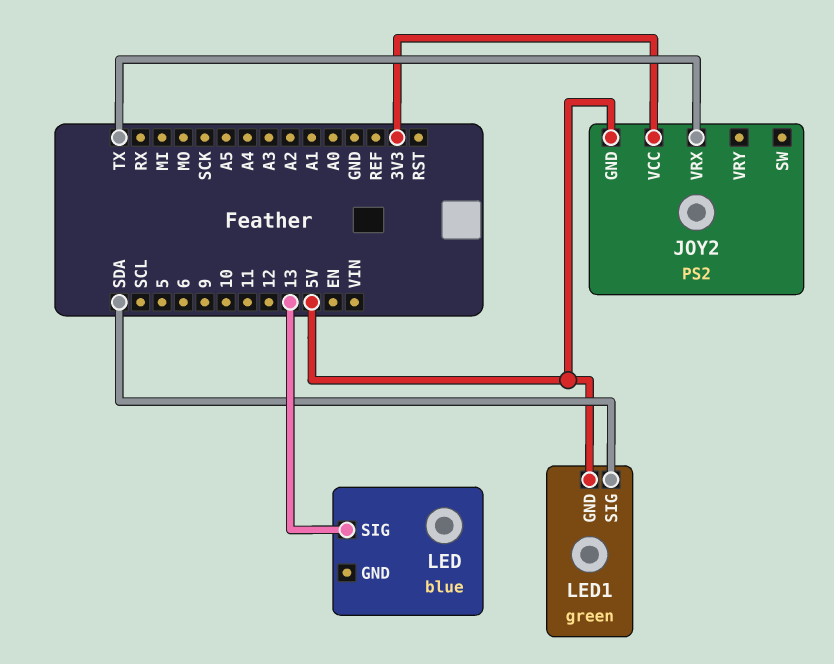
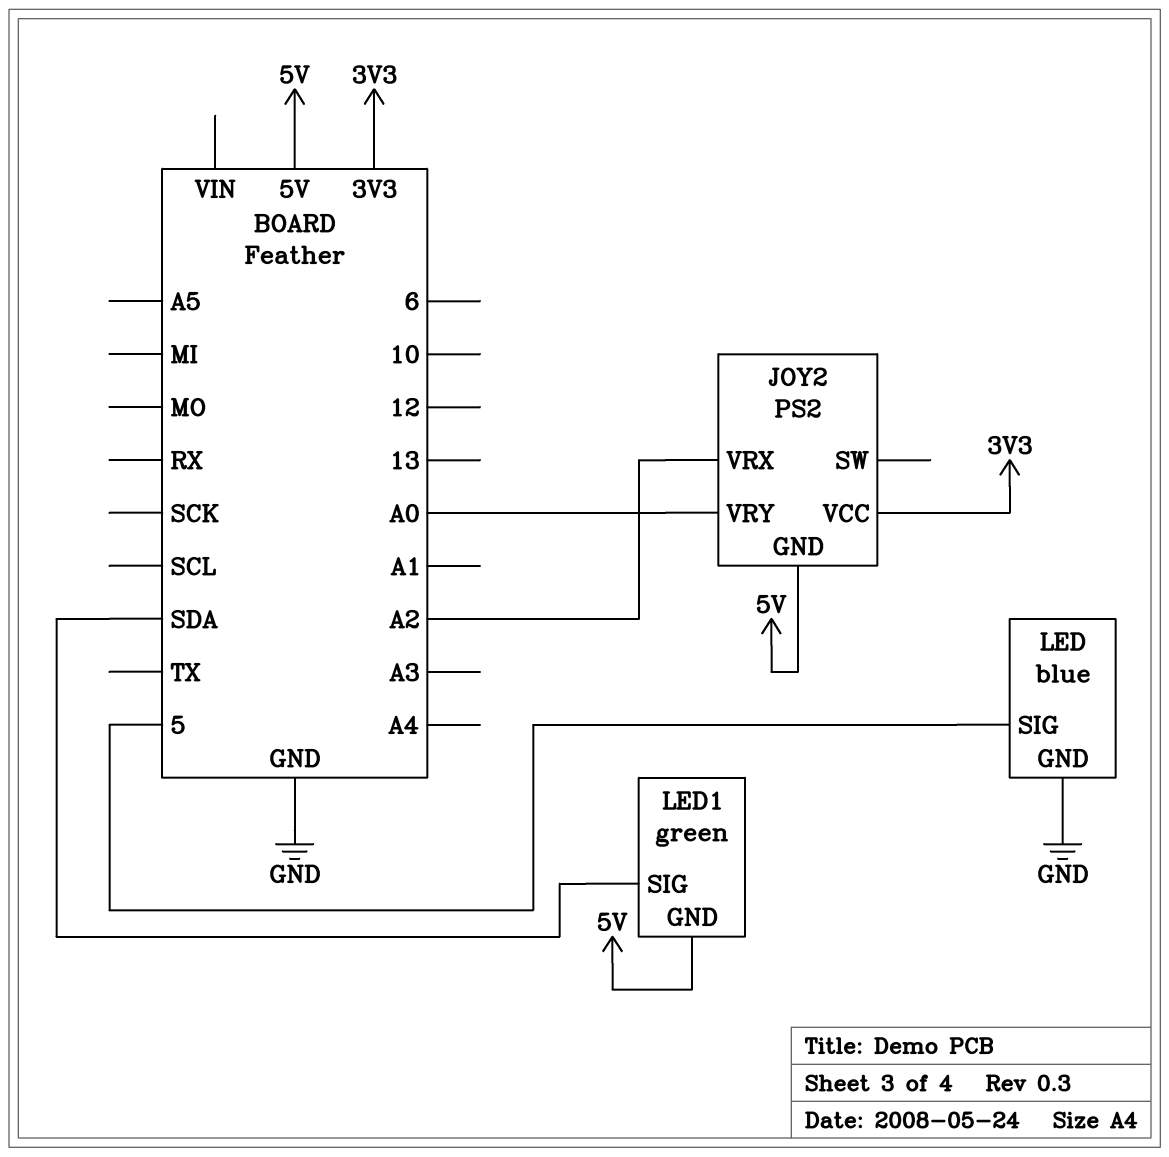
JOY2 pin VRX: TX -> A2
JOY2 pin VRY: none -> A0
LED pin GND: none -> GND
LED pin SIG: 13 -> 5

